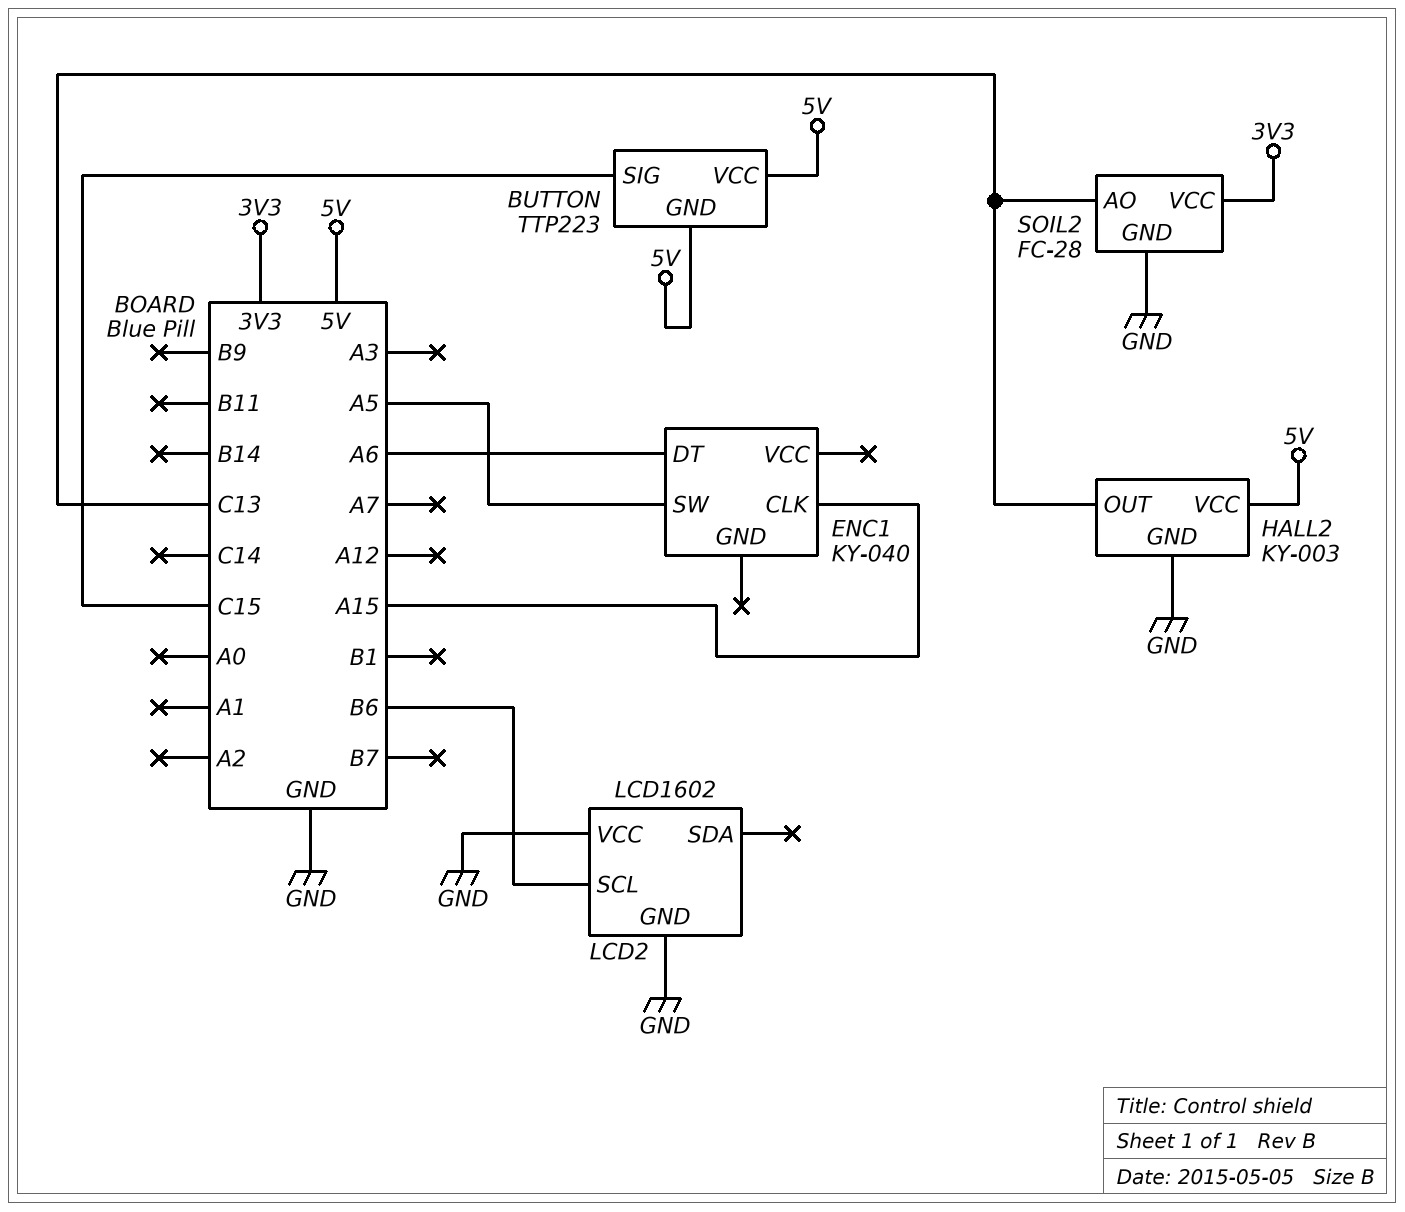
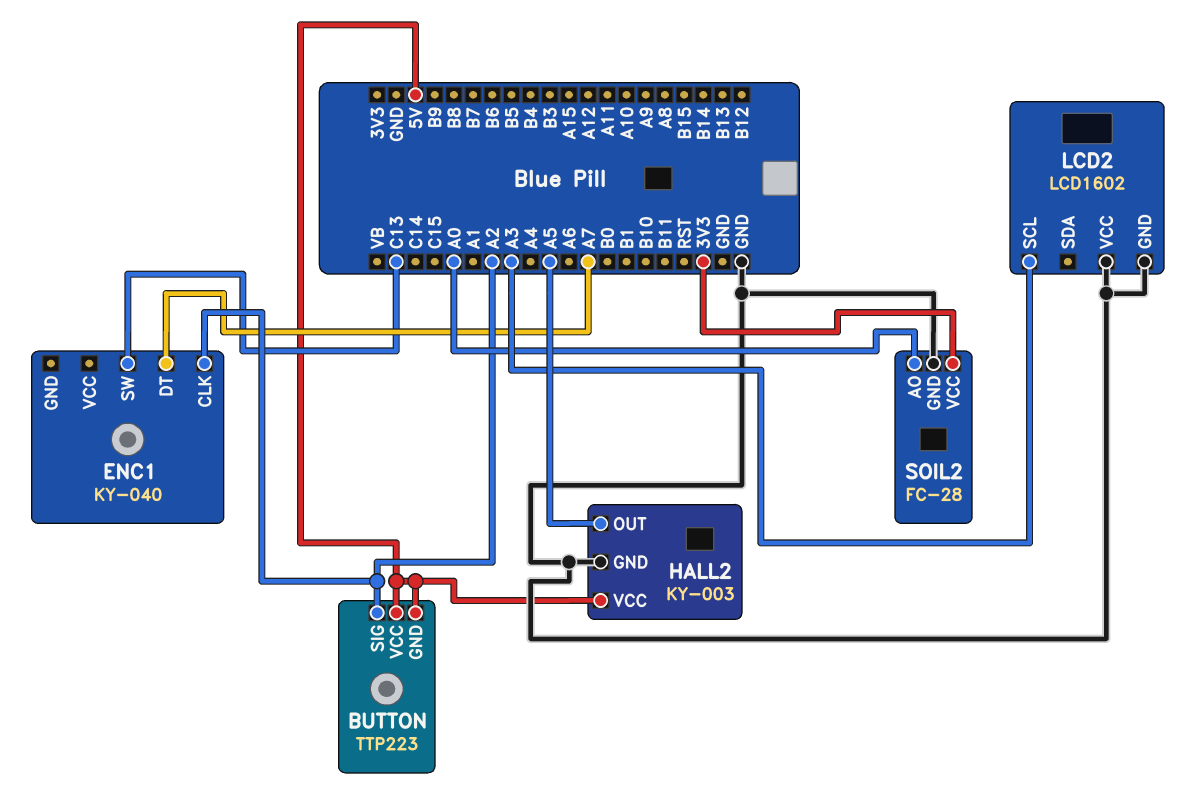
BUTTON pin SIG: C15 -> A2
ENC1 pin CLK: A15 -> A2
ENC1 pin DT: A6 -> A7
ENC1 pin SW: A5 -> C13
HALL2 pin OUT: C13 -> A5
LCD2 pin SCL: B6 -> A3
SOIL2 pin AO: C13 -> A0

